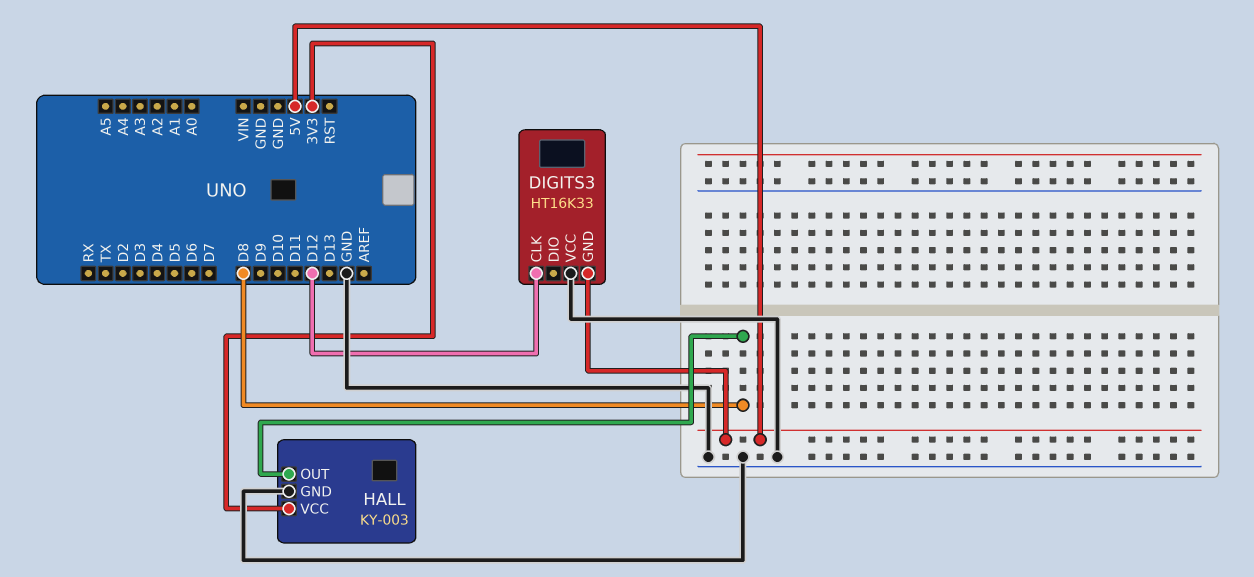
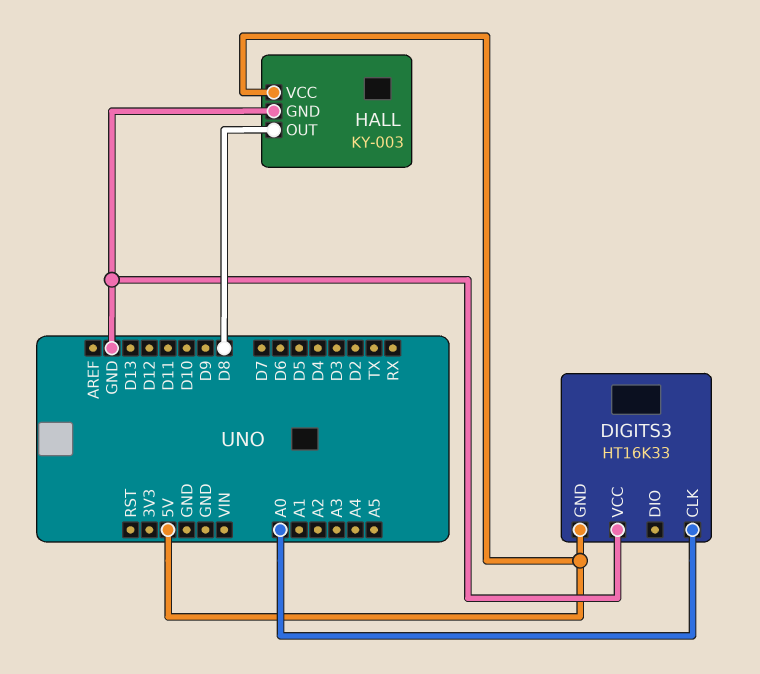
DIGITS3 pin CLK: D12 -> A0
HALL pin VCC: 3V3 -> 5V

